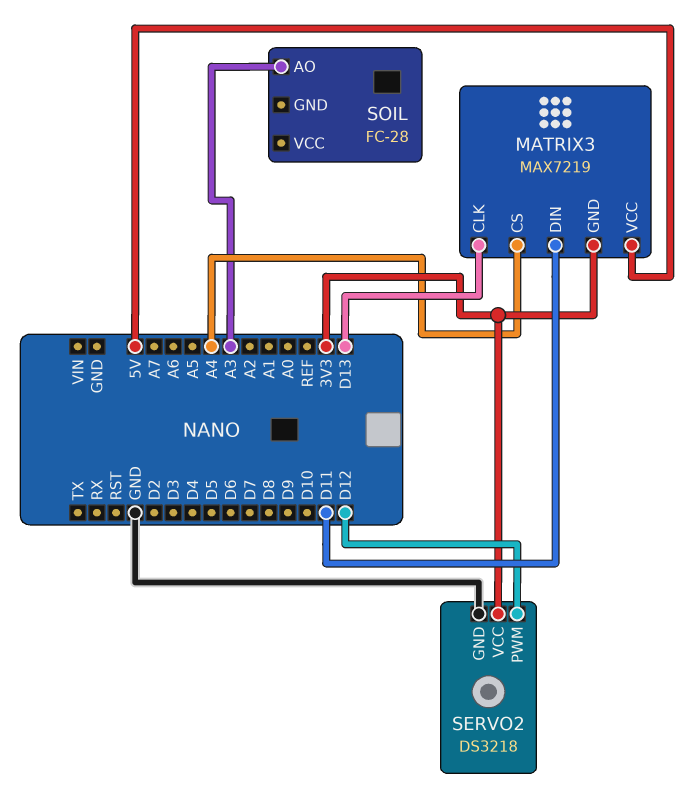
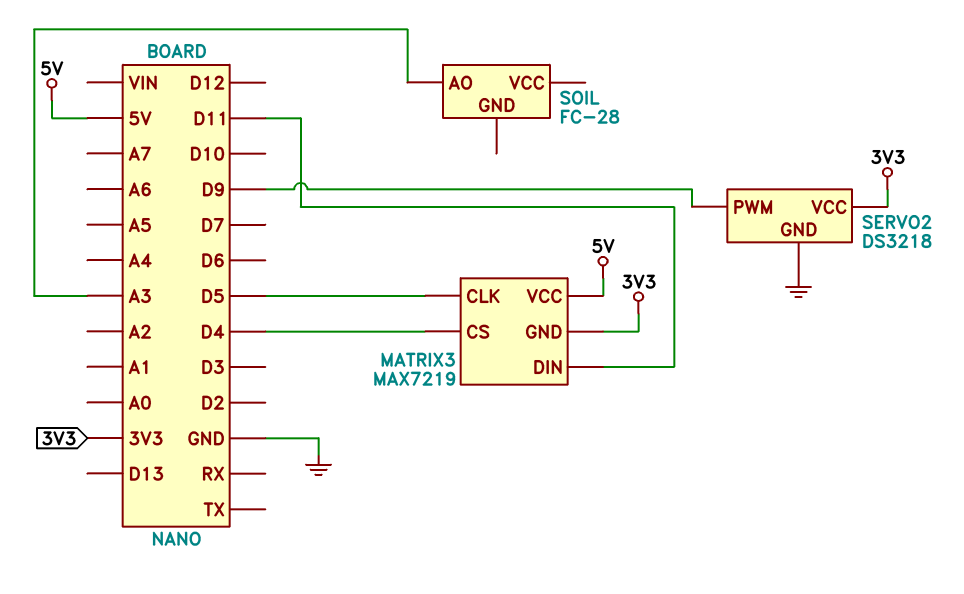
MATRIX3 pin CLK: D13 -> D5
MATRIX3 pin CS: A4 -> D4
SERVO2 pin PWM: D12 -> D9

